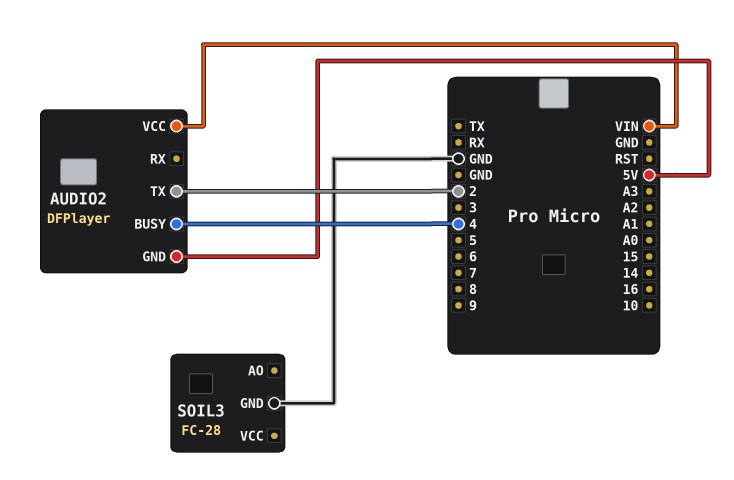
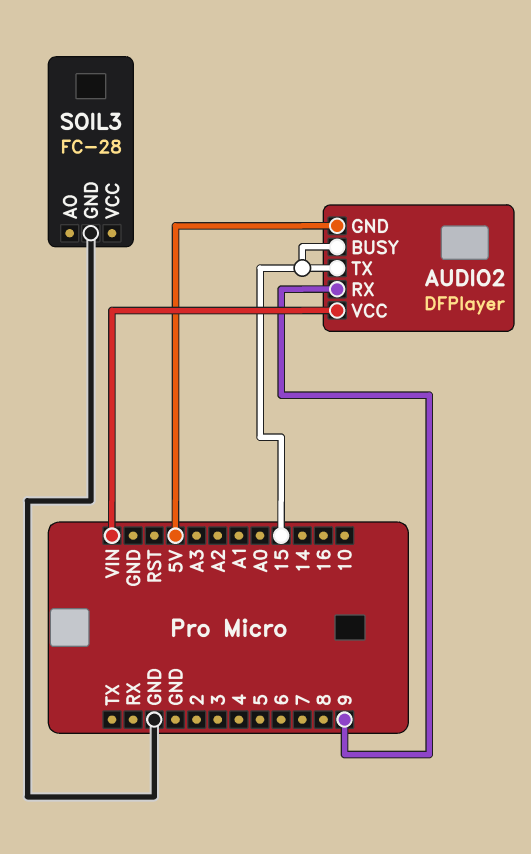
AUDIO2 pin BUSY: 4 -> 15
AUDIO2 pin RX: none -> 9
AUDIO2 pin TX: 2 -> 15

